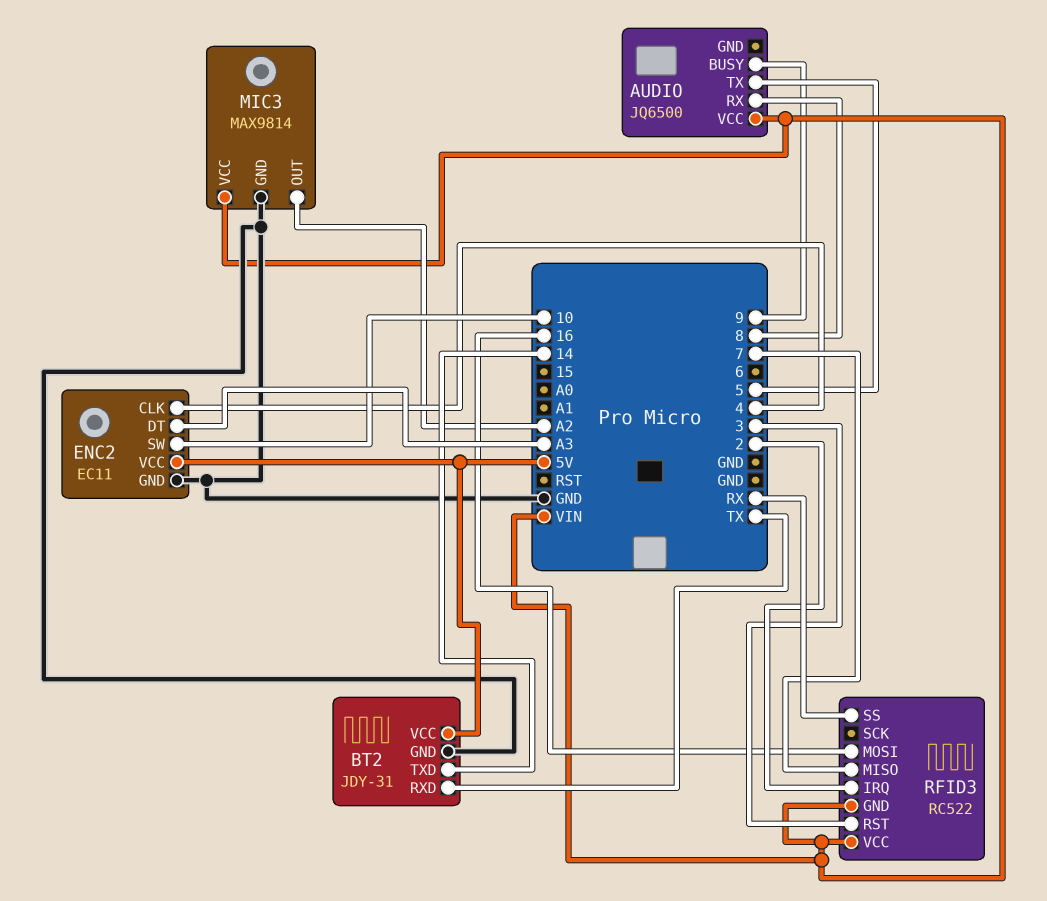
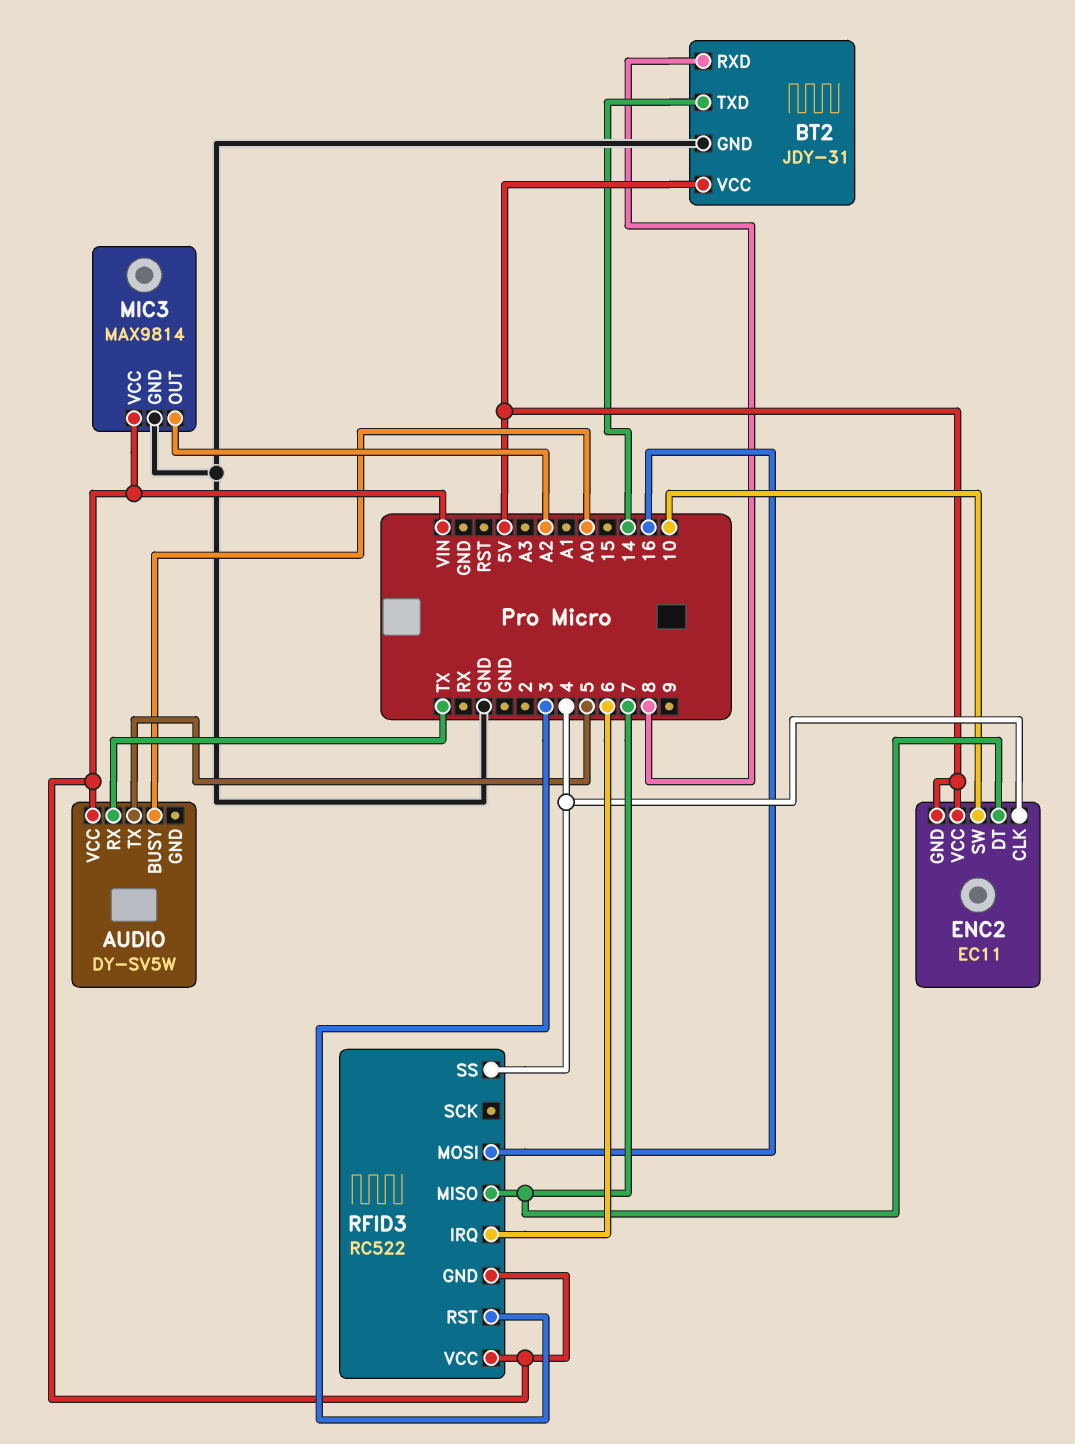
AUDIO: JQ6500 -> DY-SV5W
AUDIO pin BUSY: 9 -> A0
AUDIO pin RX: 8 -> TX
BT2 pin RXD: TX -> 8
ENC2 pin DT: A3 -> 7
ENC2 pin GND: GND -> 5V
RFID3 pin IRQ: 2 -> 6
RFID3 pin SS: RX -> 4

